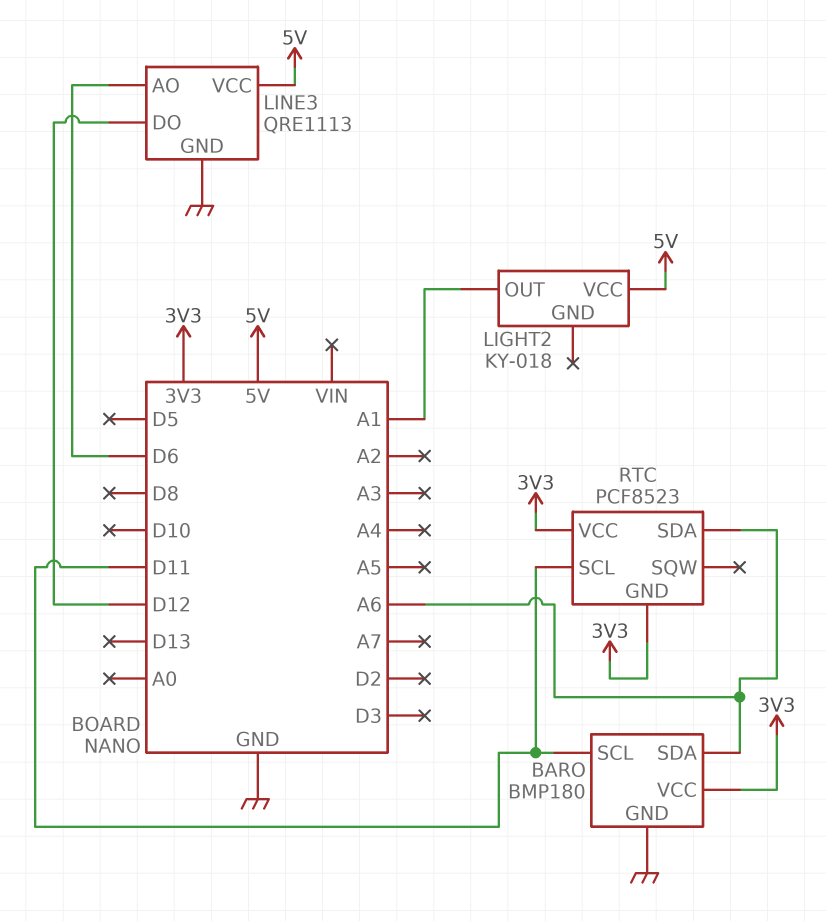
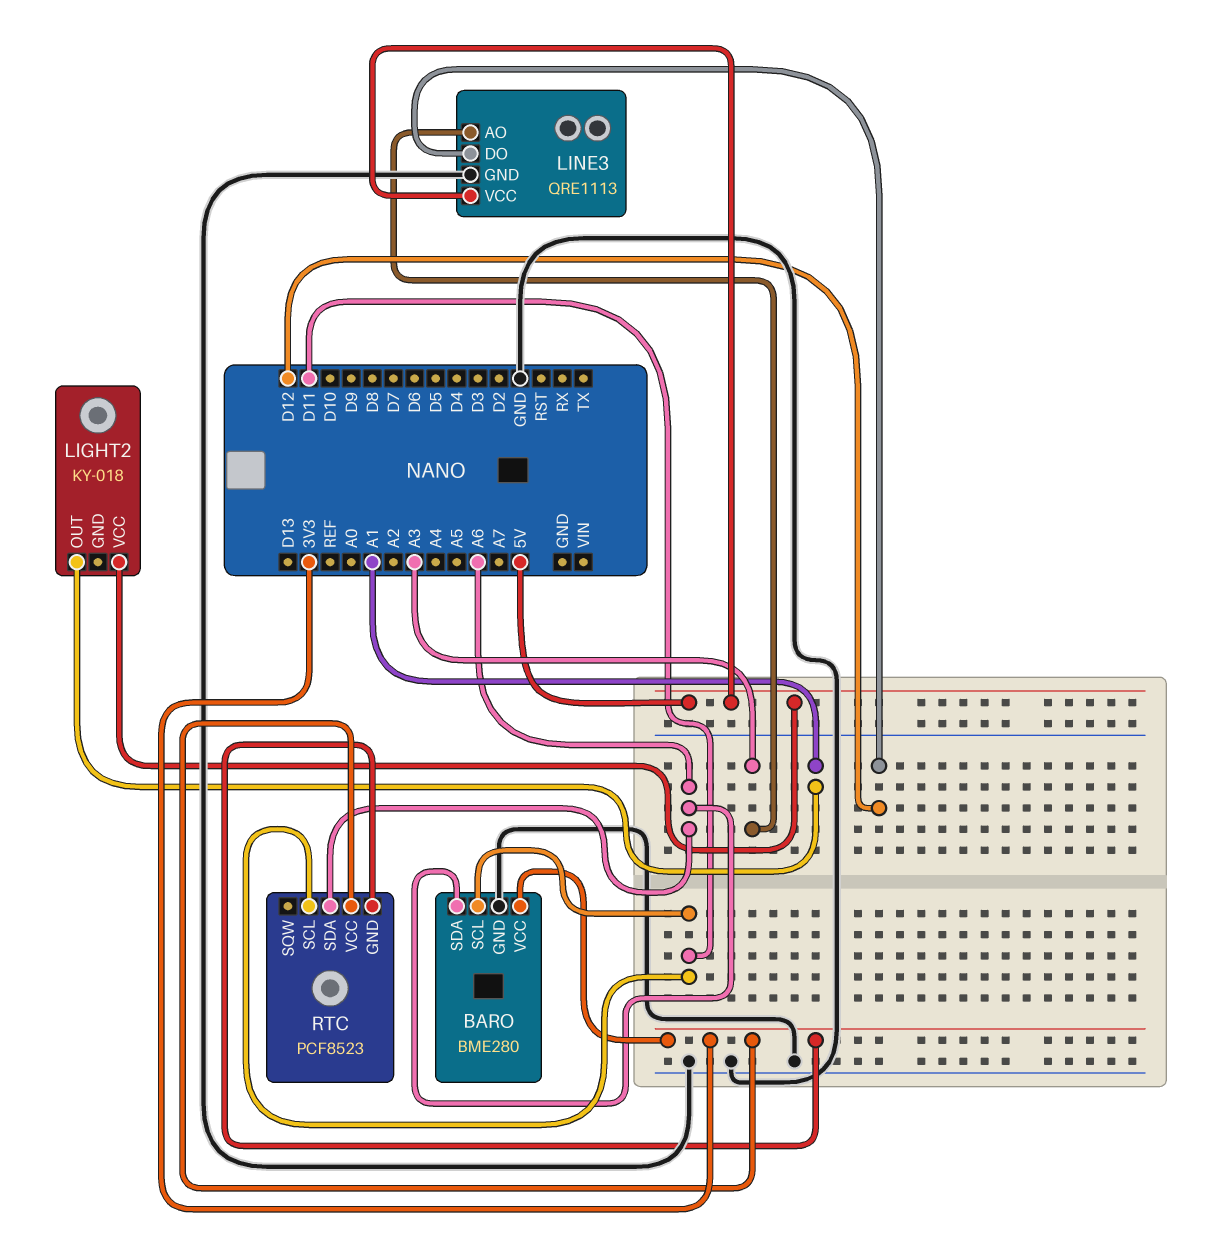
BARO: BMP180 -> BME280
LINE3 pin AO: D6 -> A3

